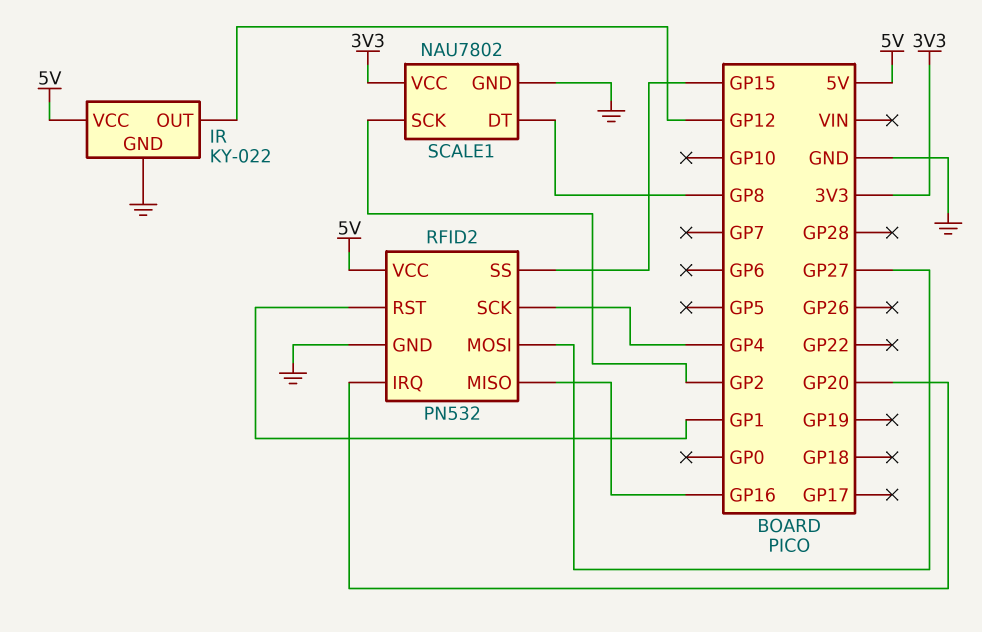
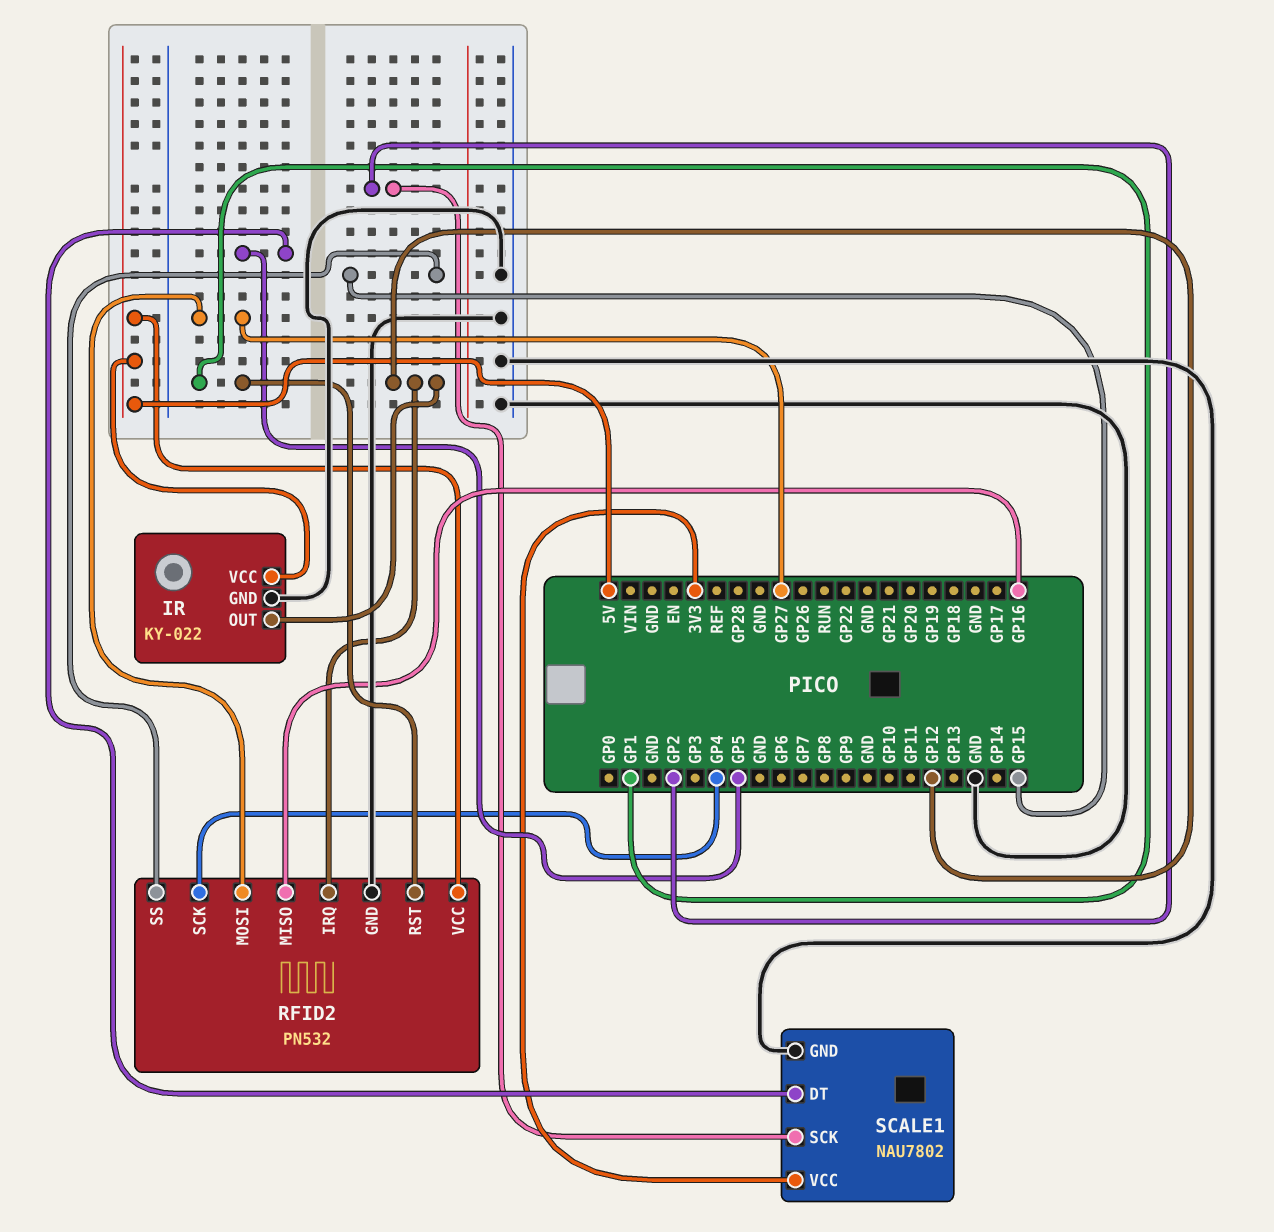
RFID2 pin IRQ: GP20 -> GP12
SCALE1 pin DT: GP8 -> GP5

